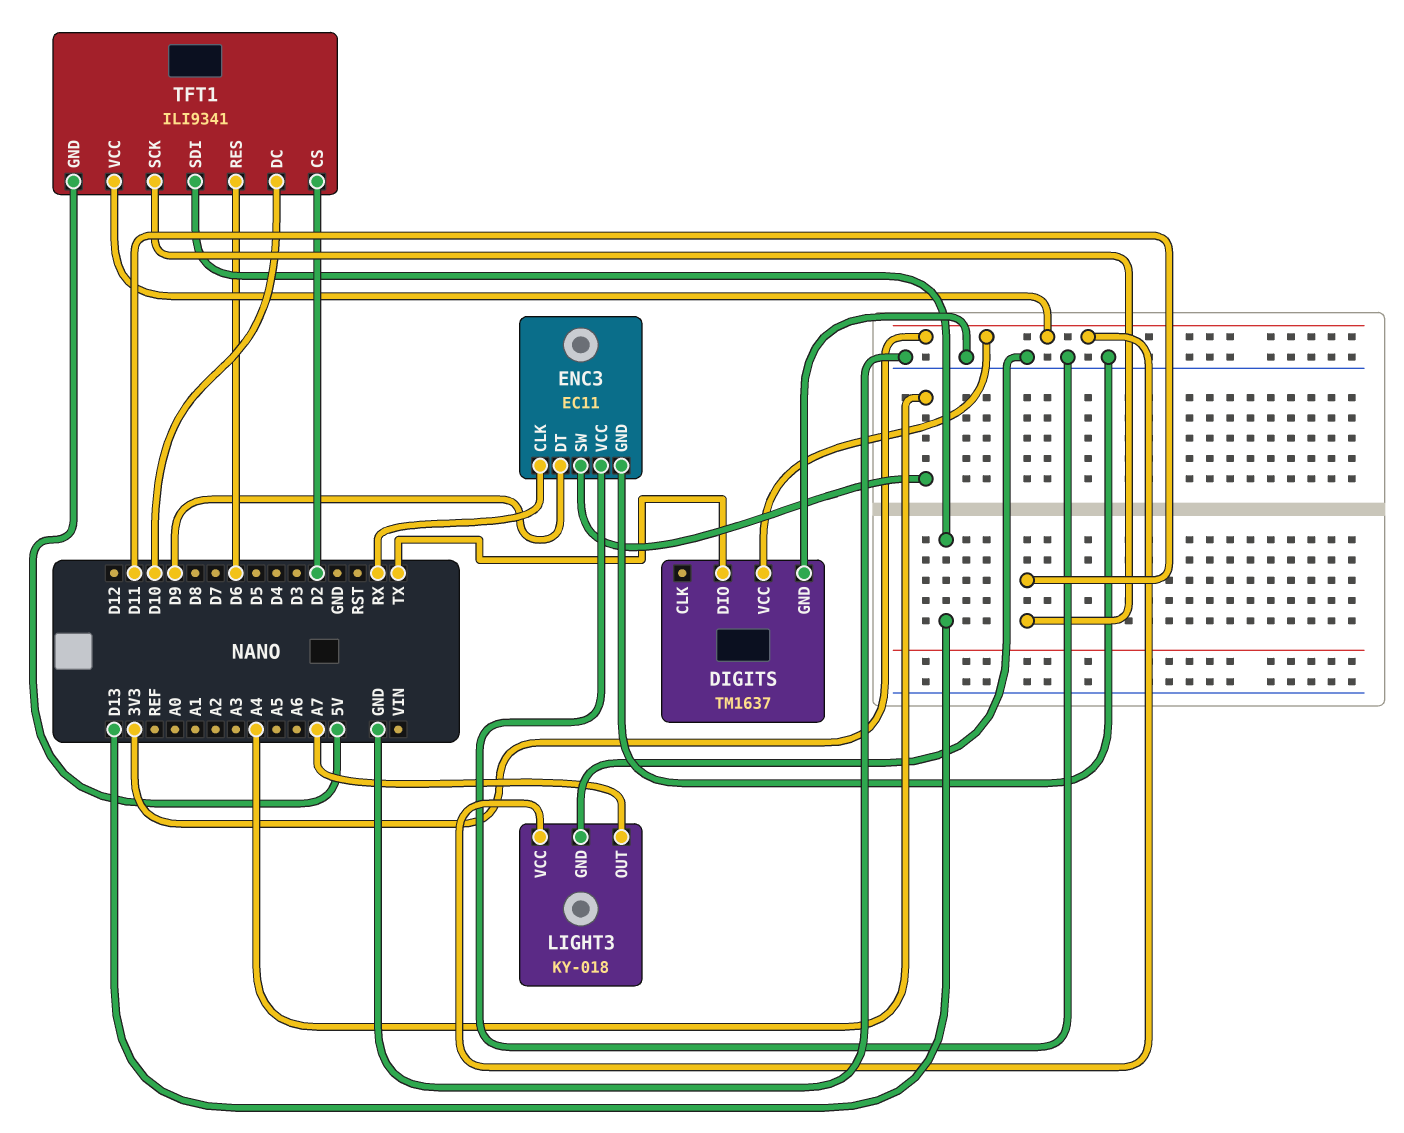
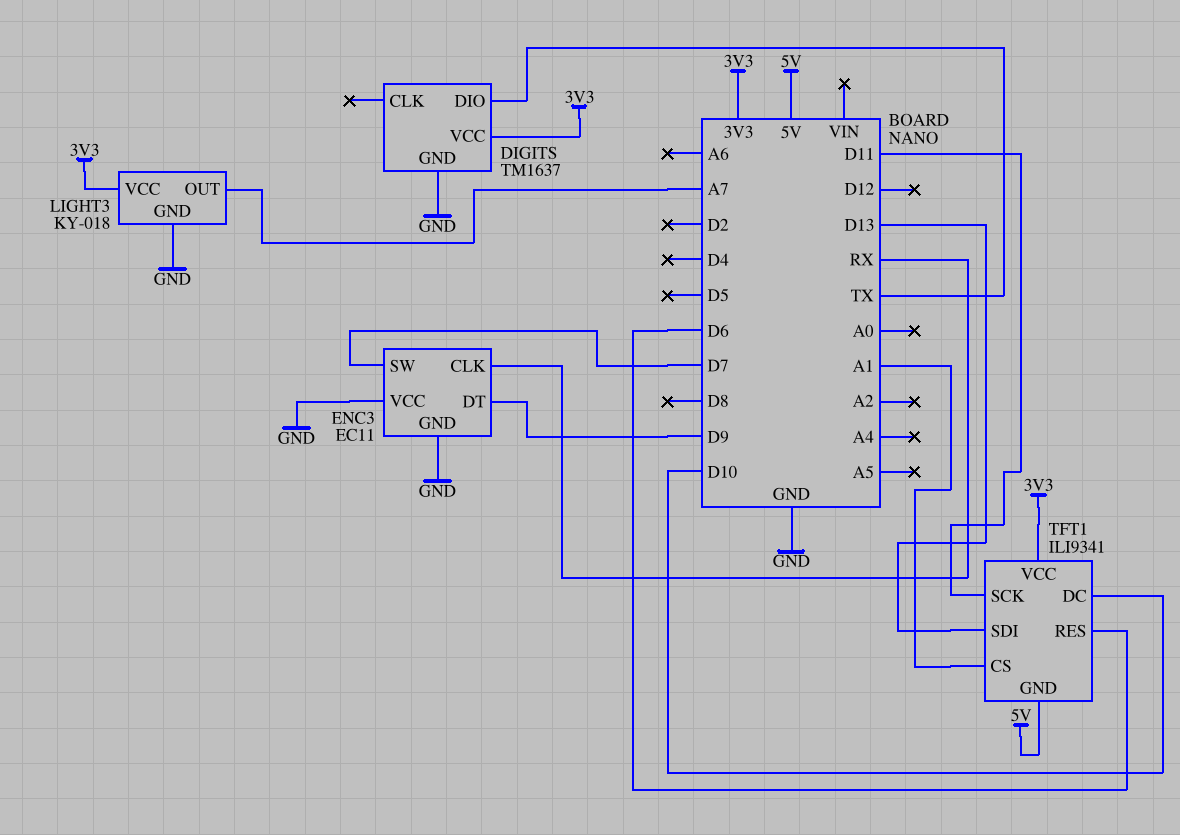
ENC3 pin SW: A4 -> D7
TFT1 pin CS: D2 -> A1

